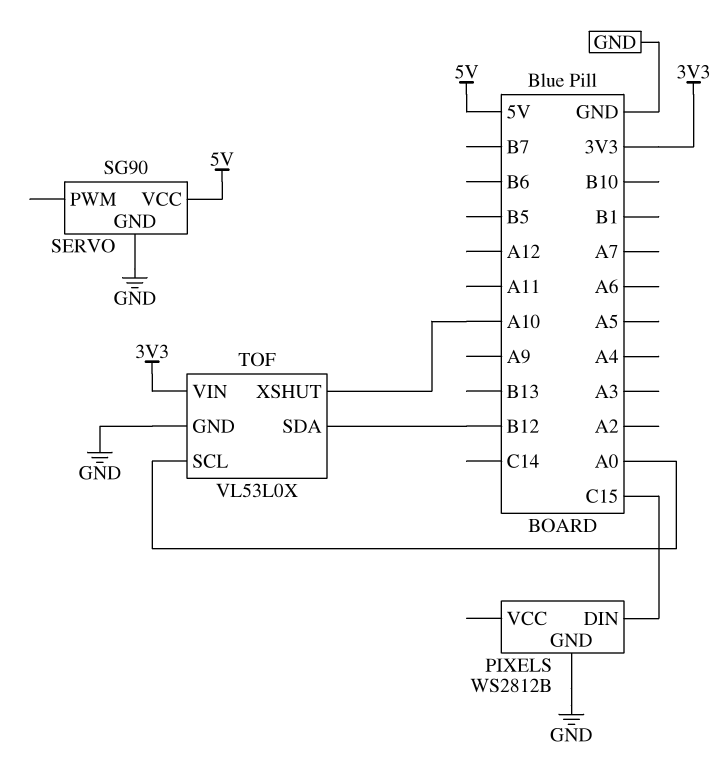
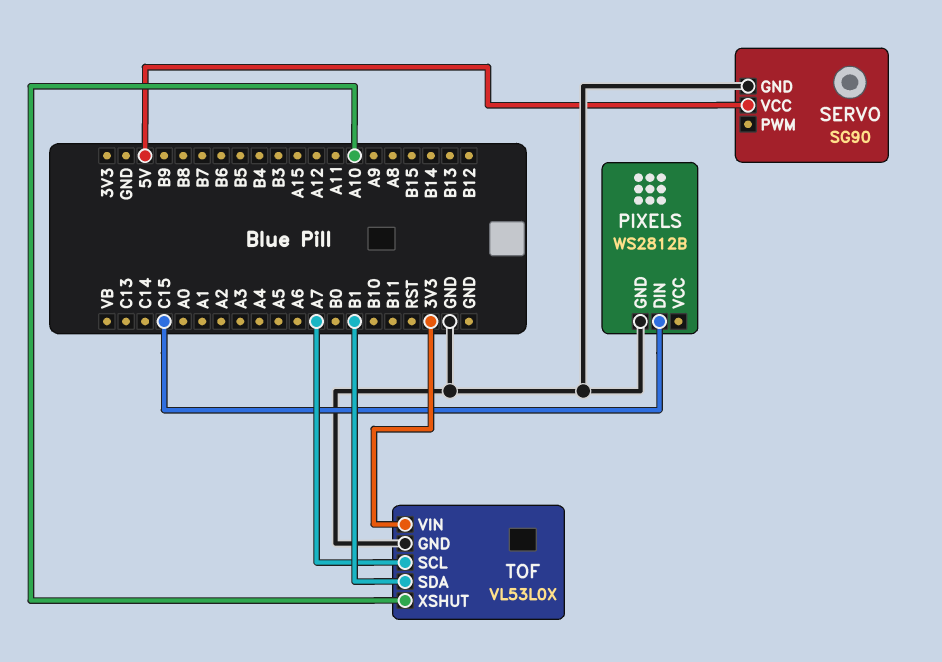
TOF pin SCL: A0 -> A7
TOF pin SDA: B12 -> B1

